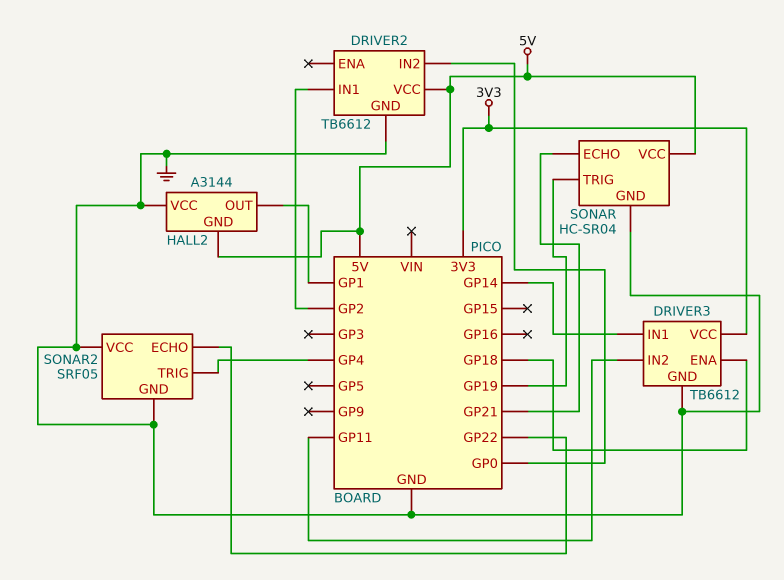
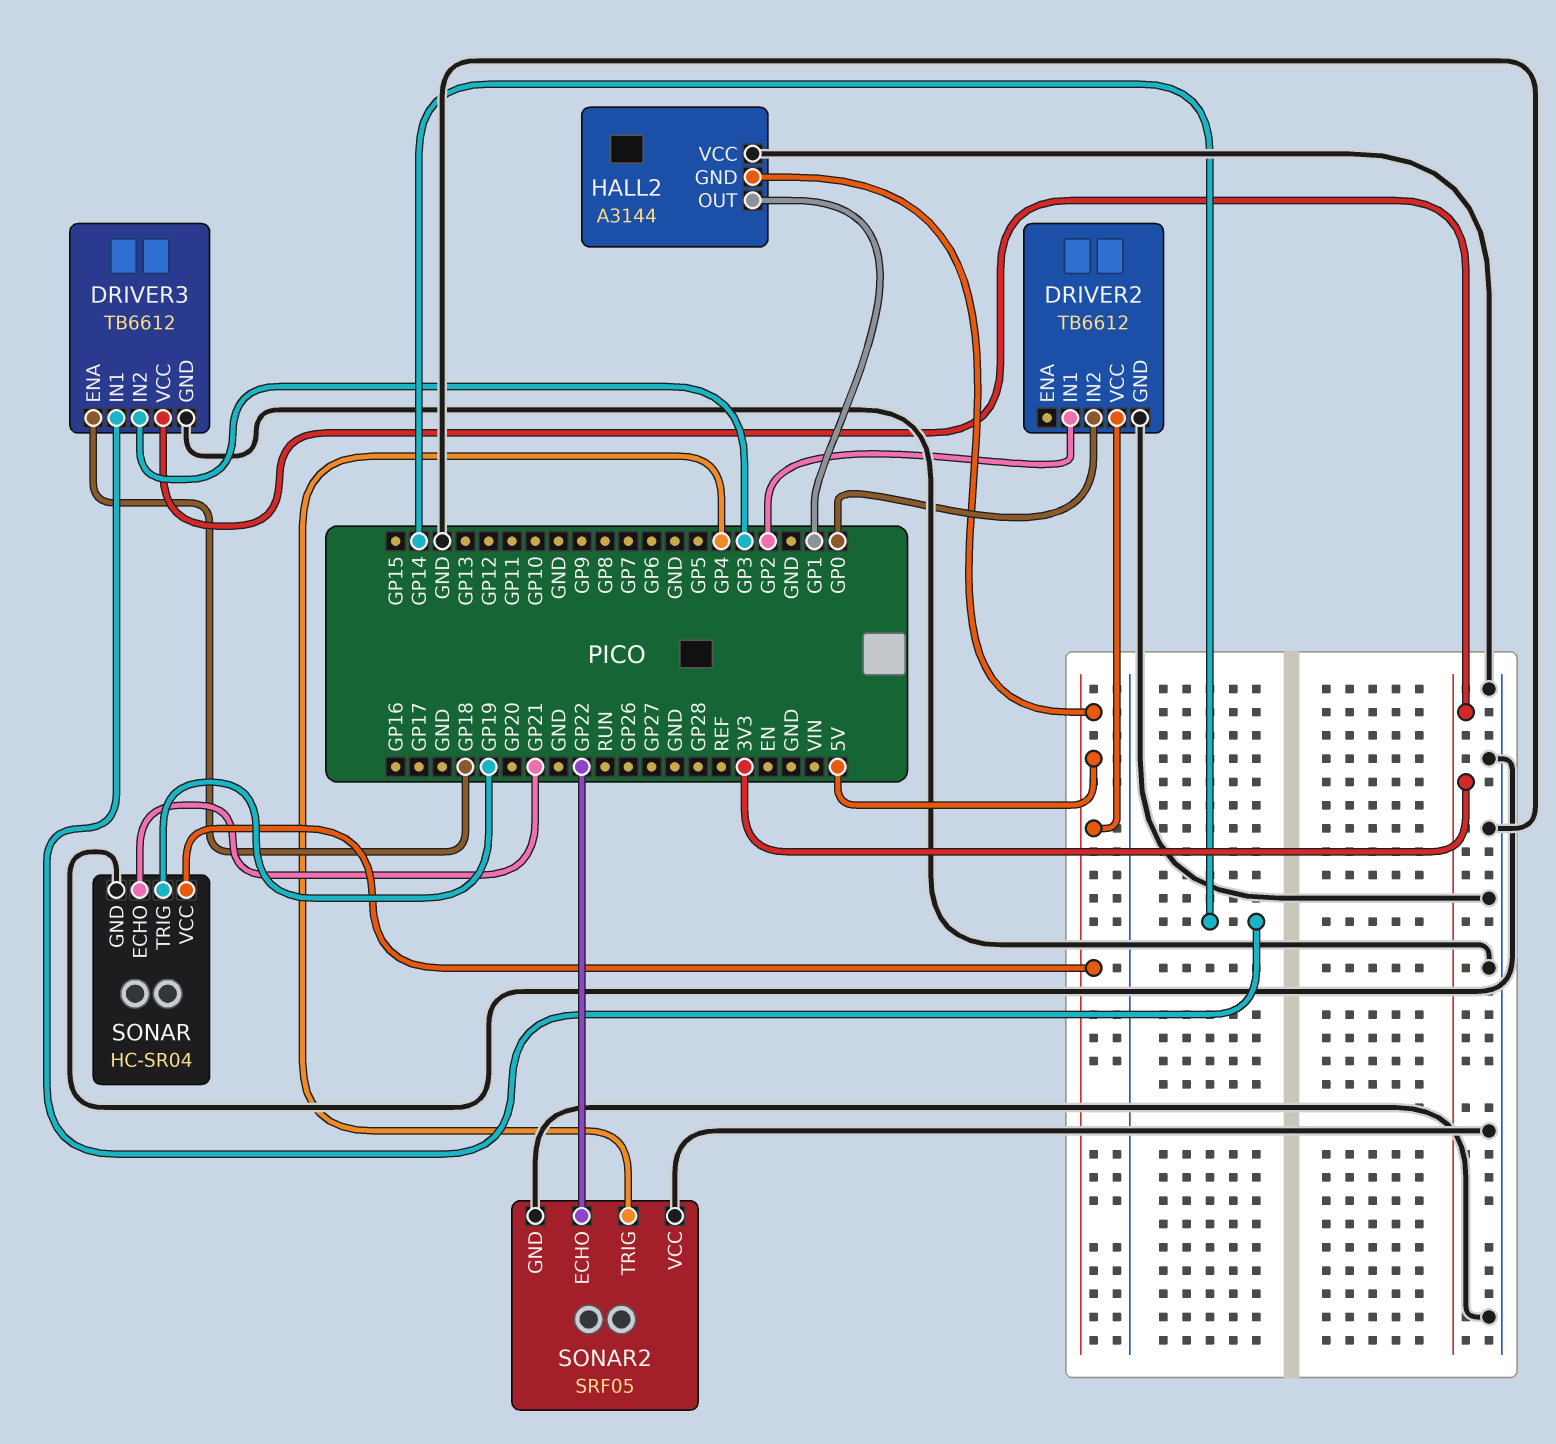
DRIVER3 pin IN2: GP11 -> GP3

